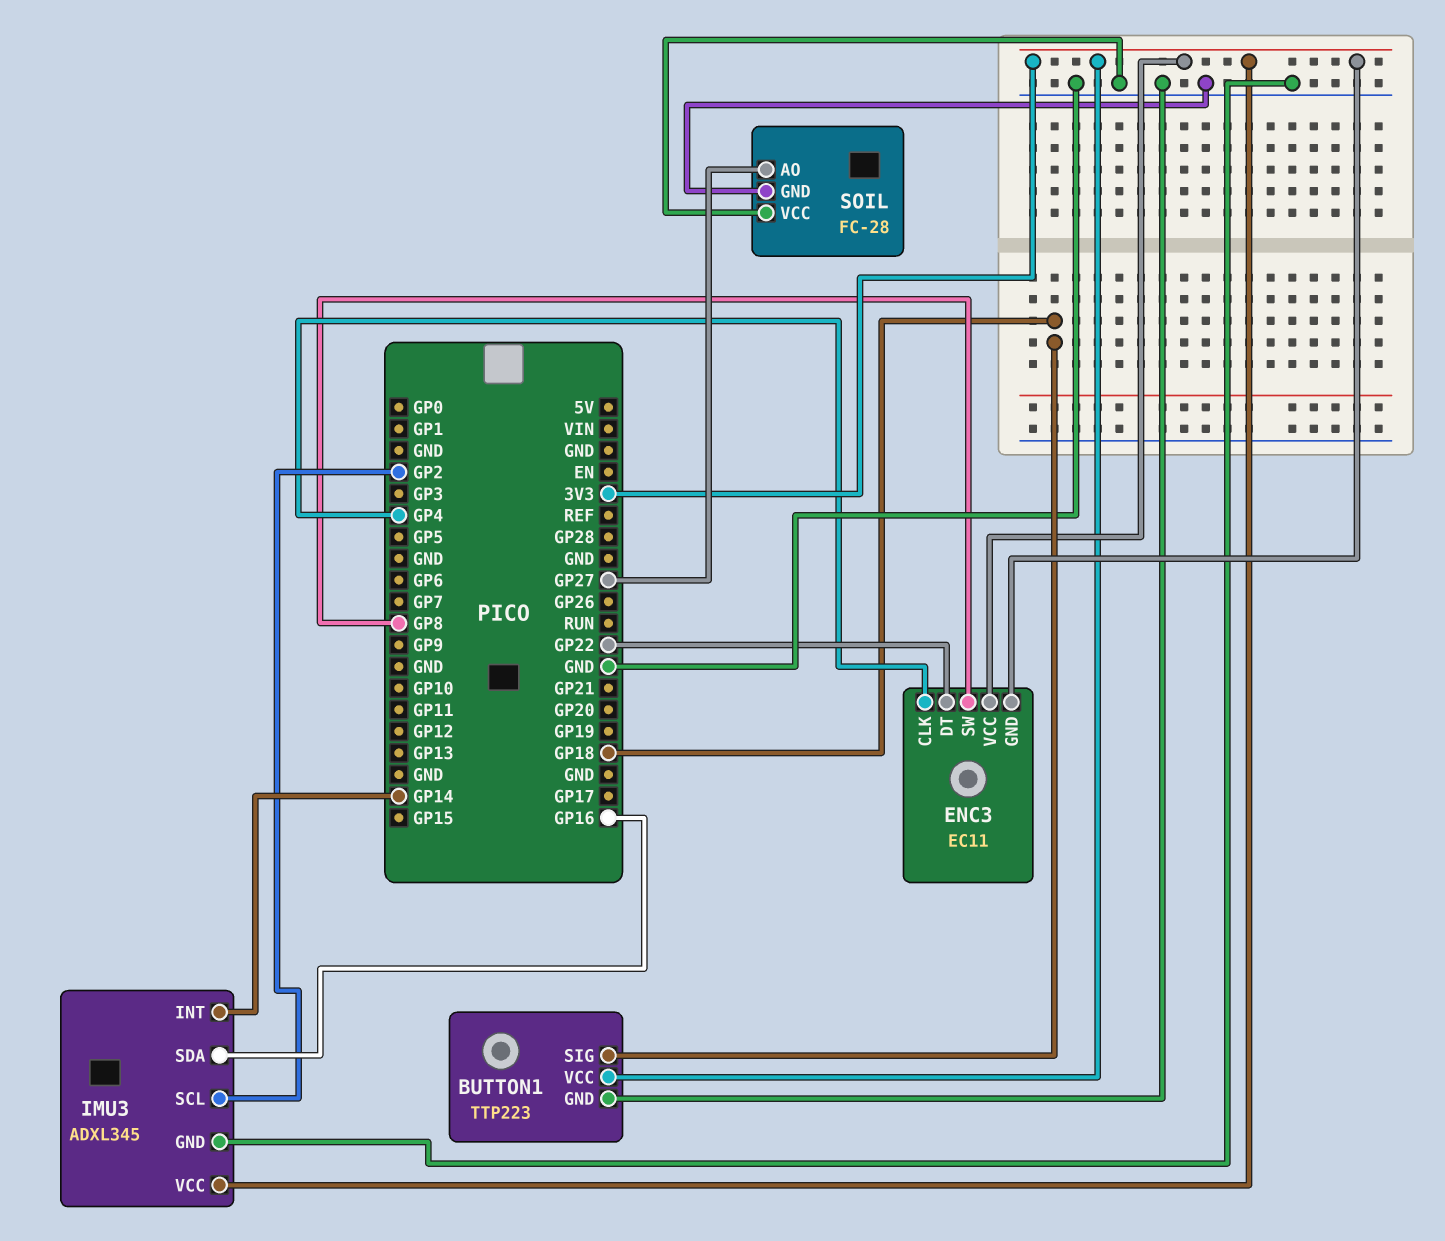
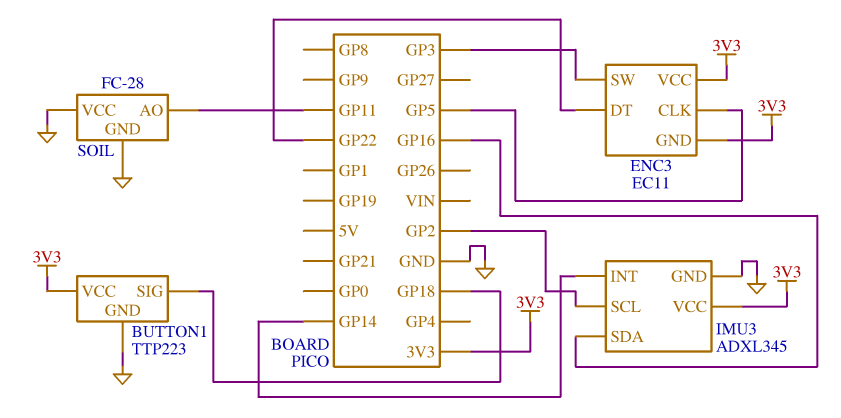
ENC3 pin CLK: GP4 -> GP5
ENC3 pin SW: GP8 -> GP3
SOIL pin AO: GP27 -> GP11

